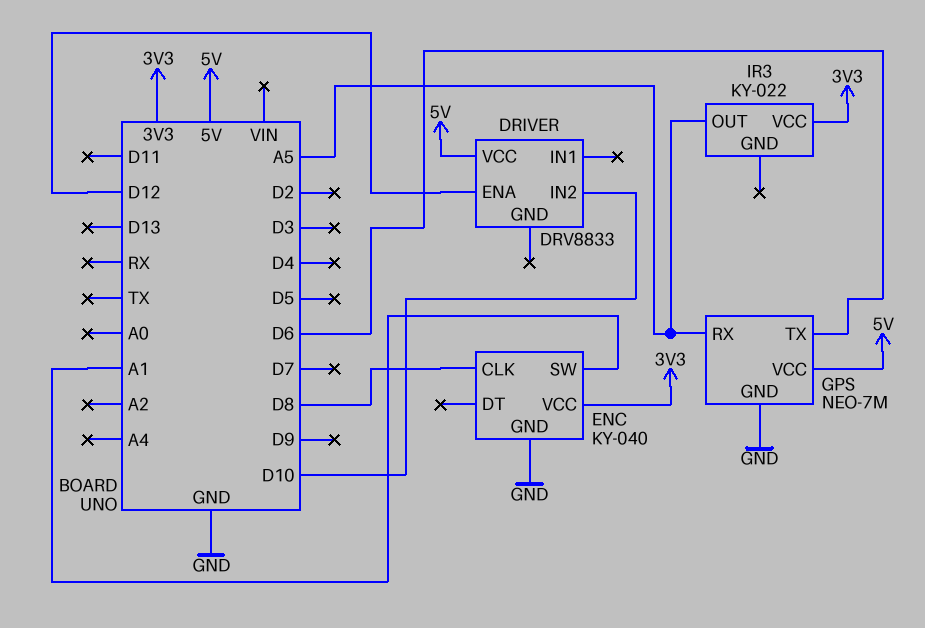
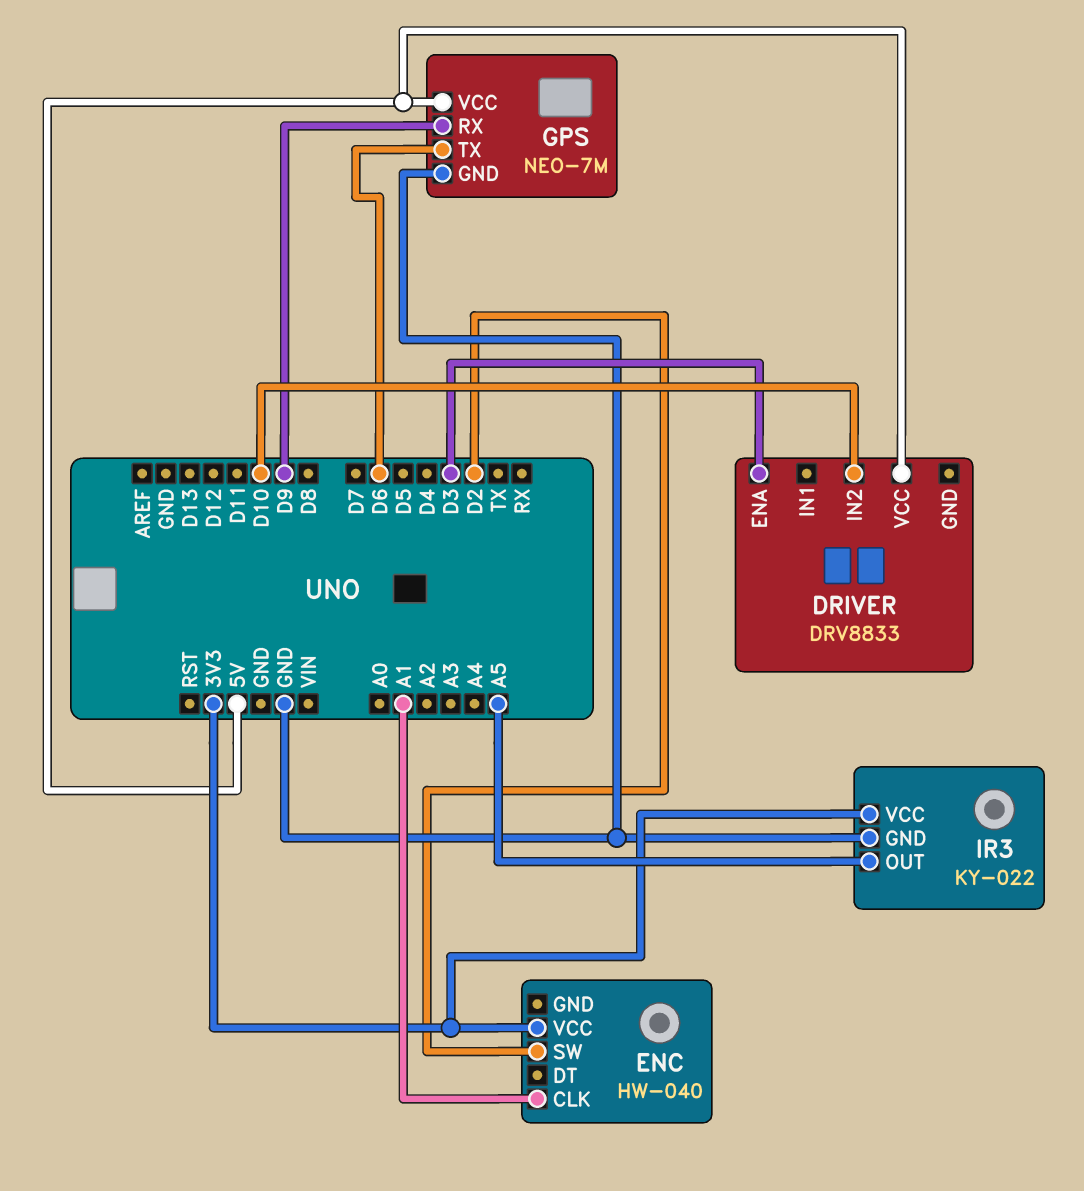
DRIVER pin ENA: D12 -> D3
ENC: KY-040 -> HW-040
ENC pin CLK: D8 -> A1
ENC pin GND: GND -> none
ENC pin SW: A1 -> D2
GPS pin RX: A5 -> D9
IR3 pin GND: none -> GND

